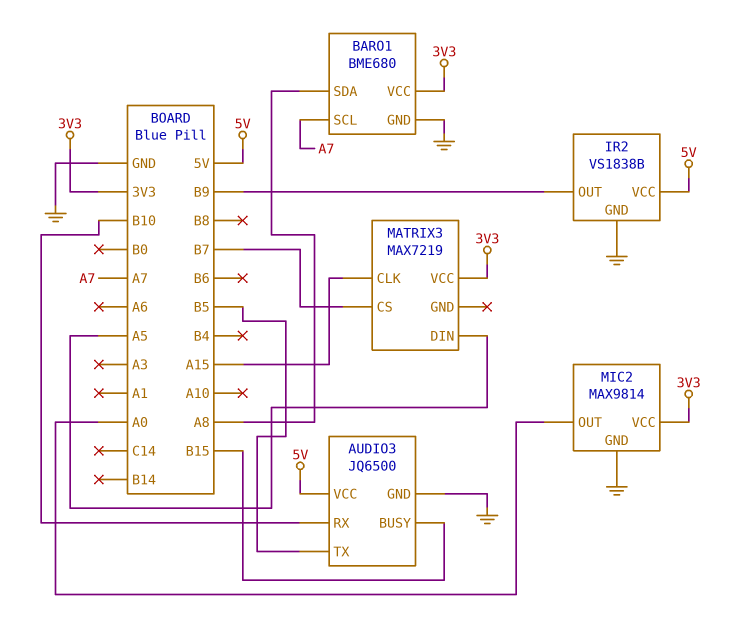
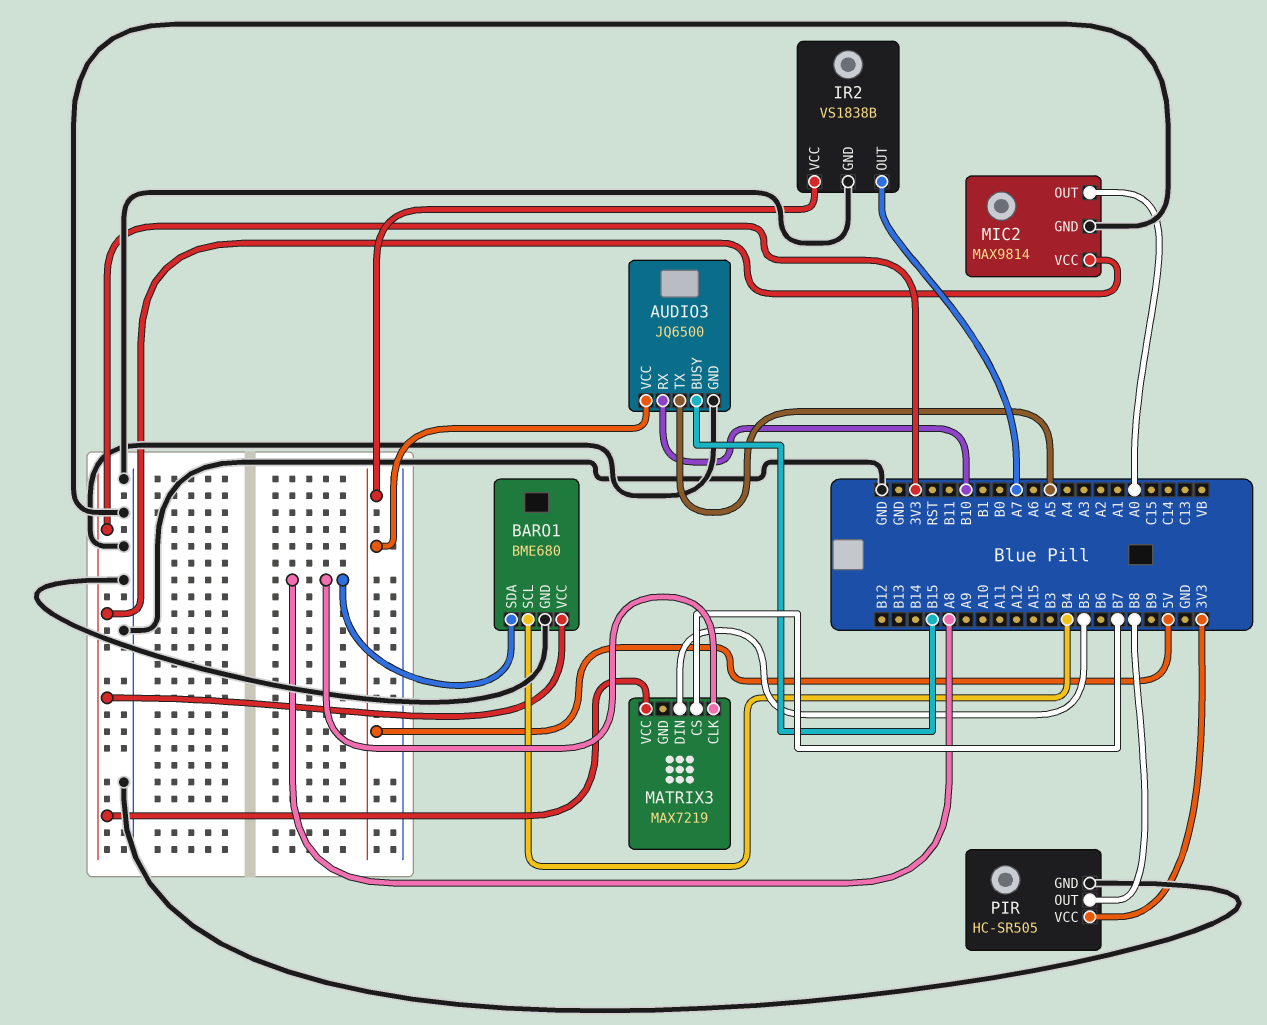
AUDIO3 pin TX: B5 -> A5
BARO1 pin SCL: A7 -> B4
IR2 pin OUT: B9 -> A7
MATRIX3 pin CLK: A15 -> A8
MATRIX3 pin DIN: A5 -> B5
PIR: none -> HC-SR505
PIR pin GND: none -> GND
PIR pin OUT: none -> B8
PIR pin VCC: none -> 3V3

